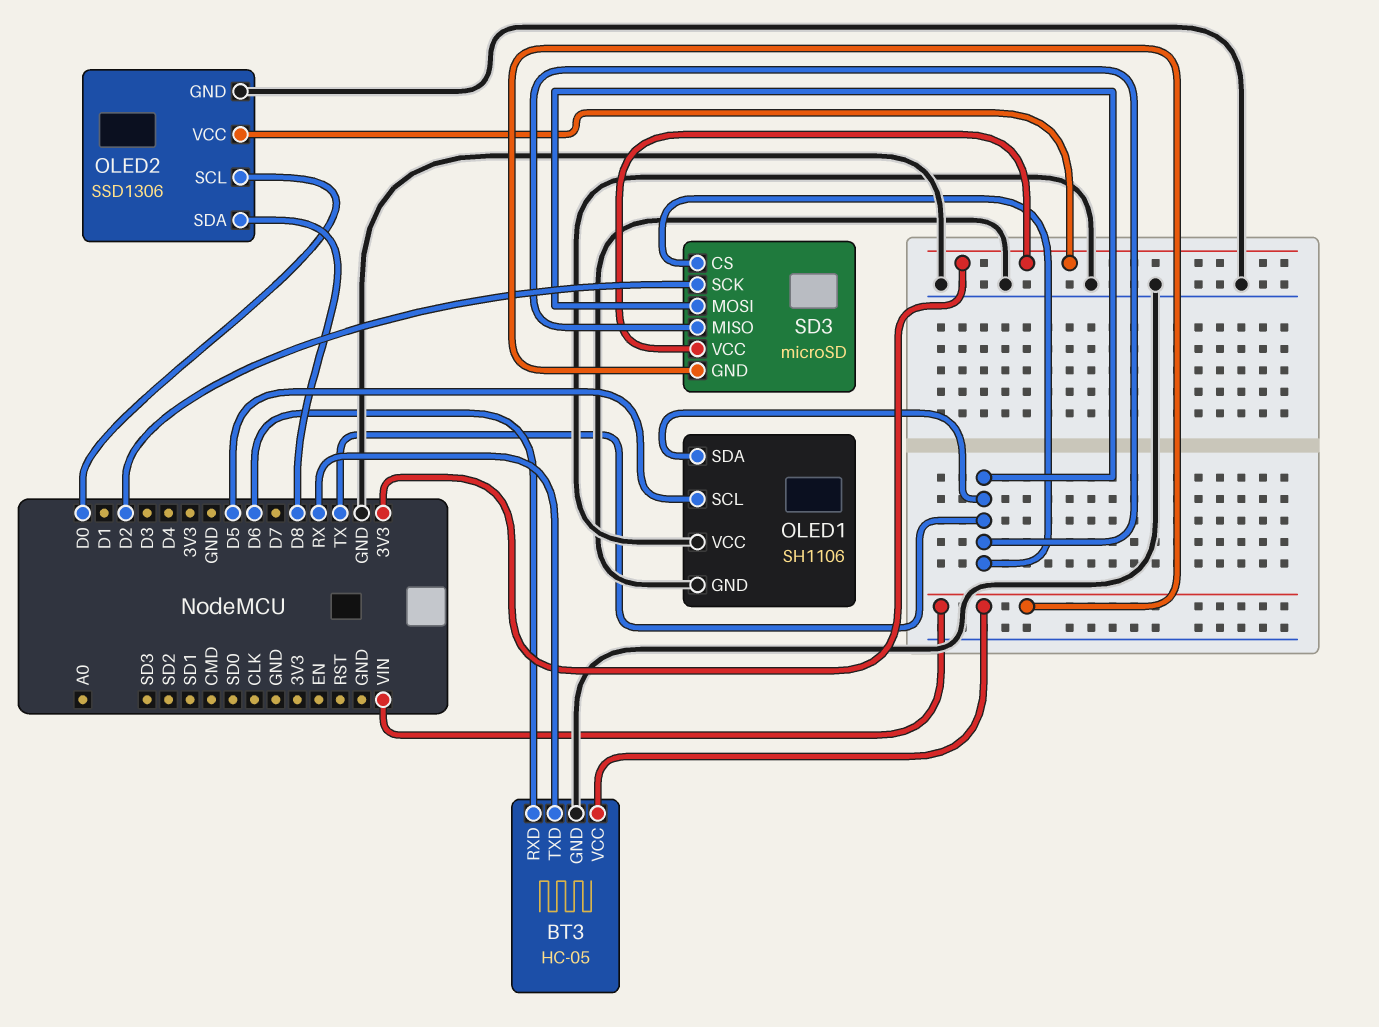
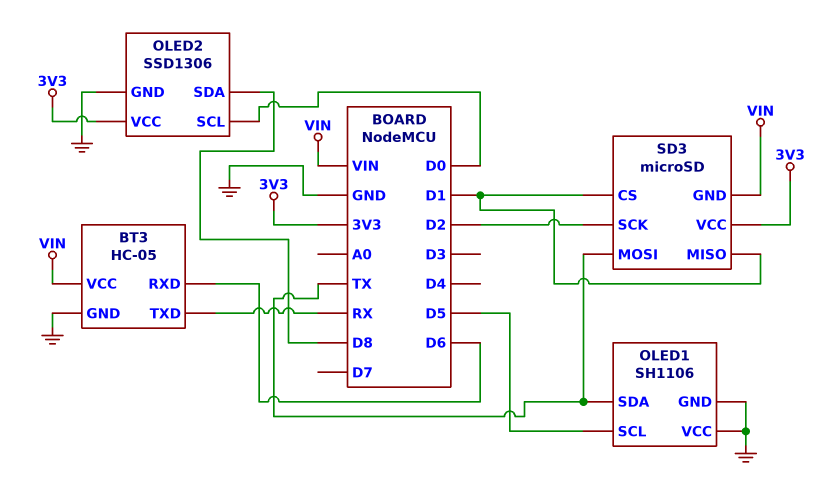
SD3 pin CS: TX -> D1
SD3 pin MISO: TX -> D1

